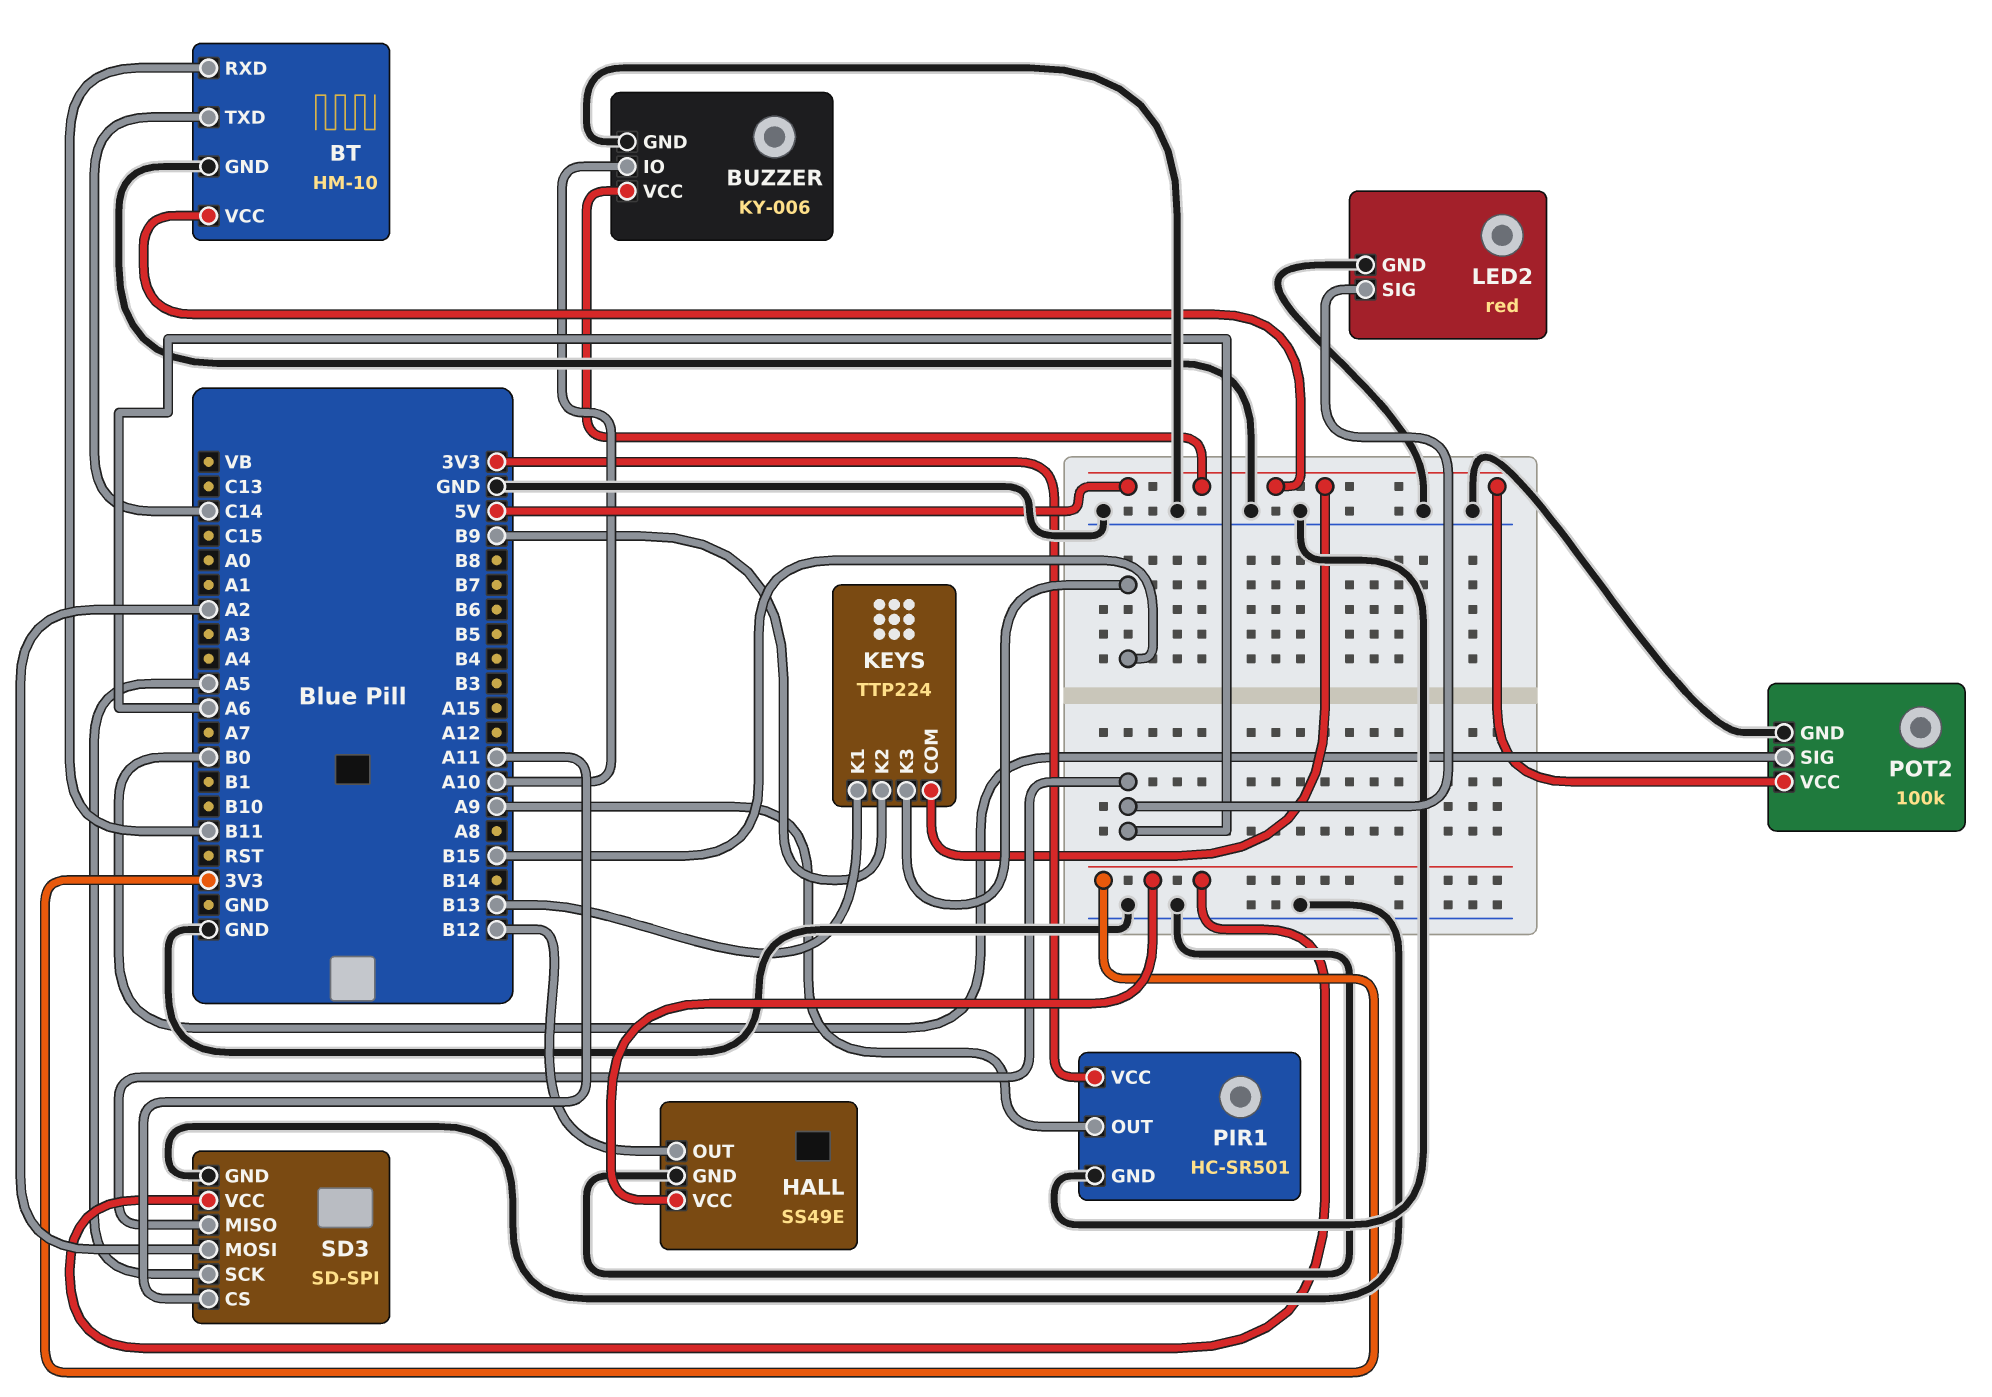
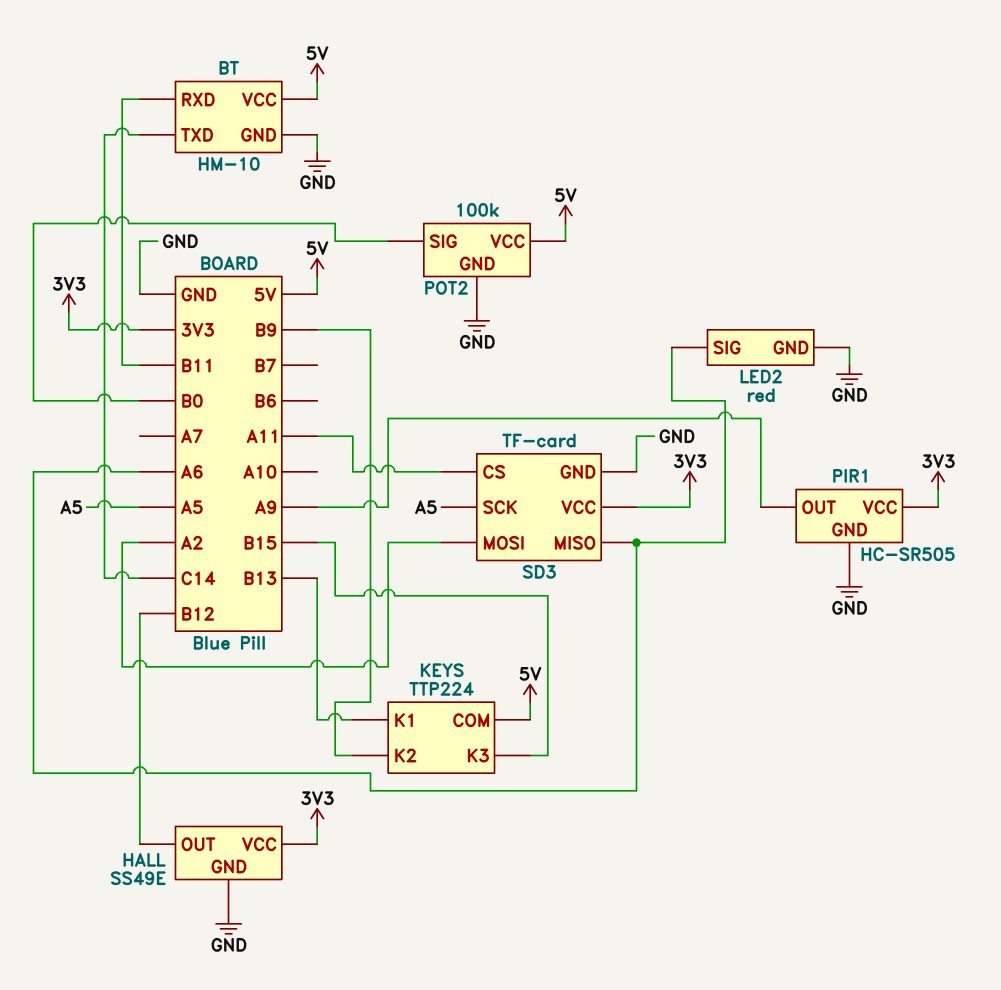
BUZZER: KY-006 -> none
BUZZER pin GND: GND -> none
BUZZER pin IO: A10 -> none
BUZZER pin VCC: 5V -> none
PIR1: HC-SR501 -> HC-SR505
SD3: SD-SPI -> TF-card

